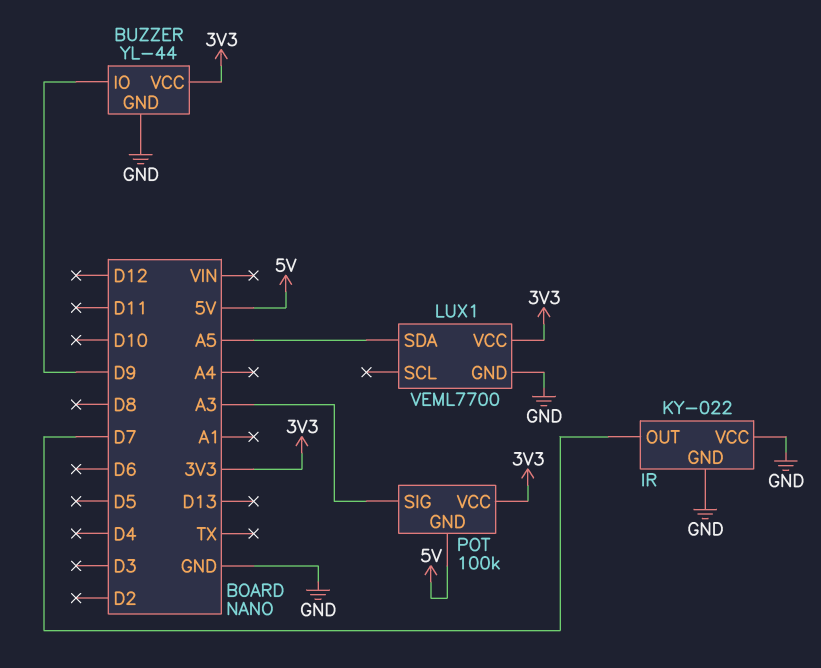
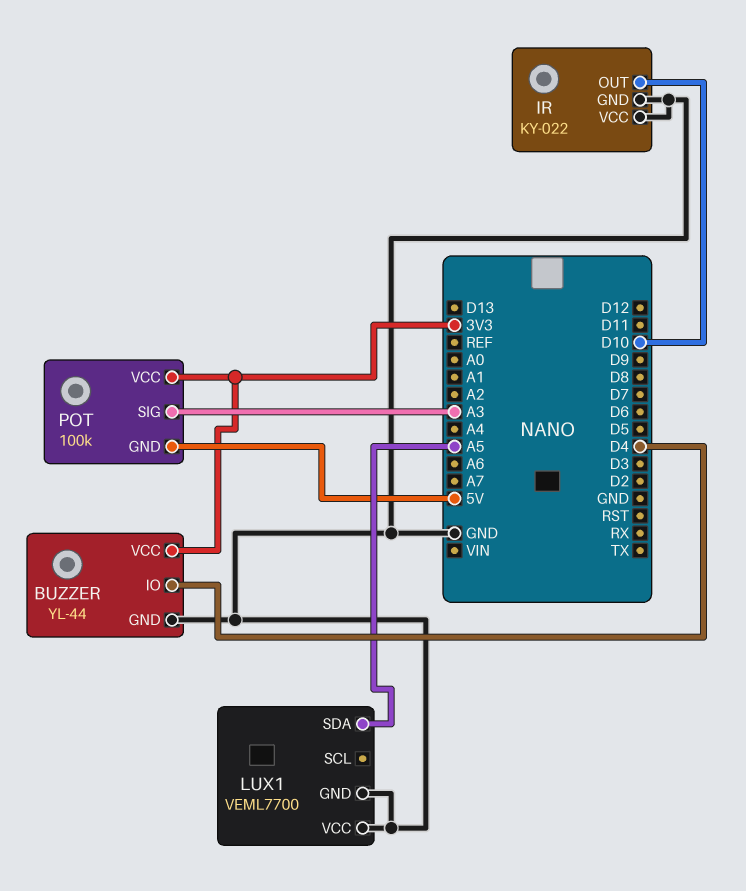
BUZZER pin IO: D9 -> D4
IR pin OUT: D7 -> D10
LUX1 pin VCC: 3V3 -> GND

